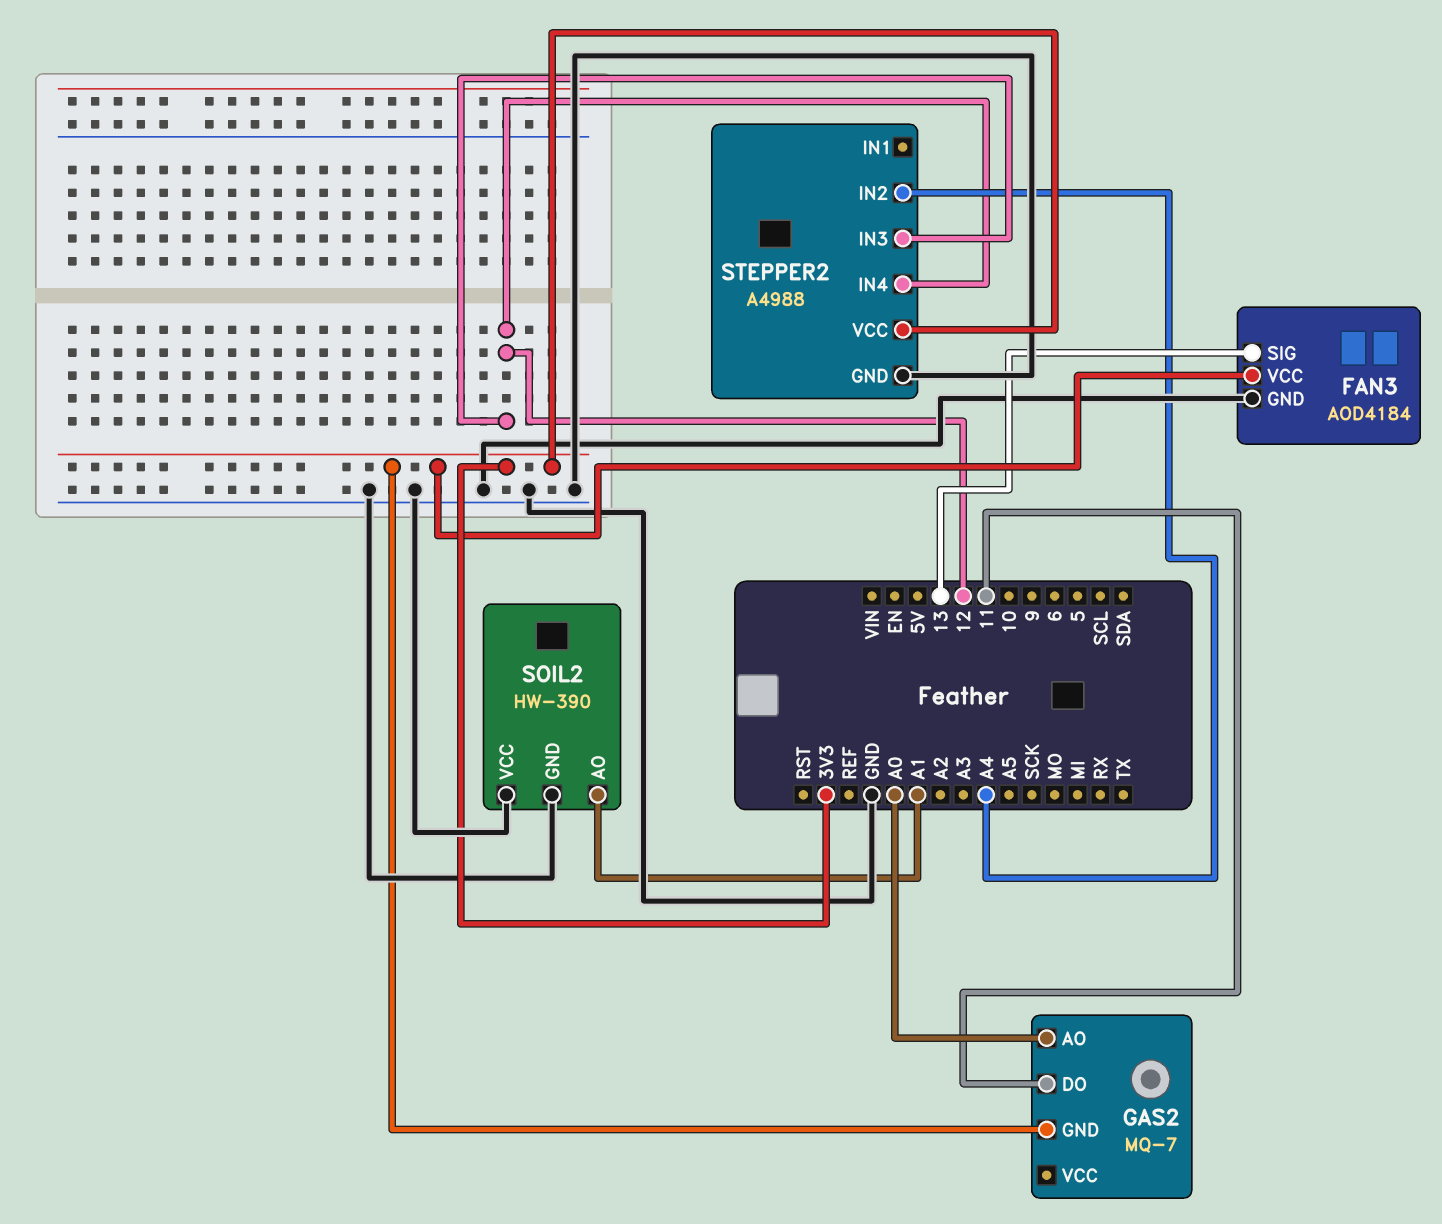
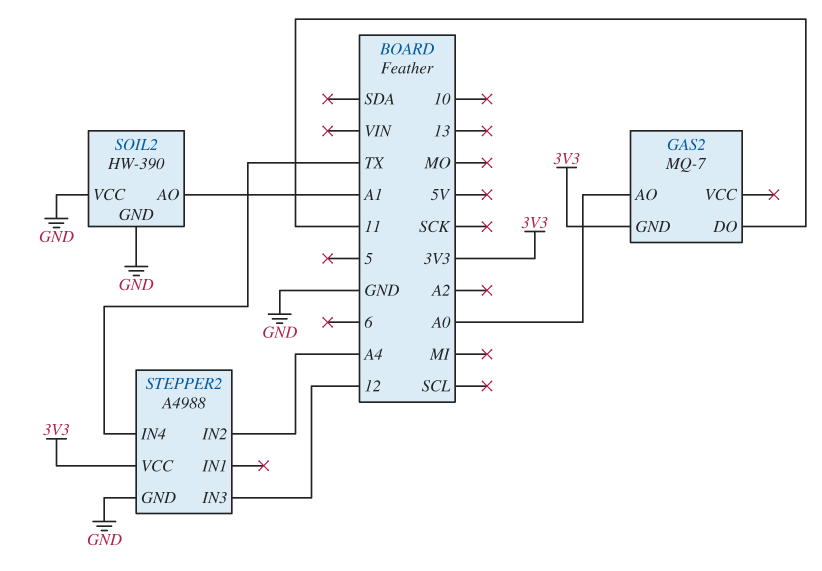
FAN3: AOD4184 -> none
FAN3 pin GND: GND -> none
FAN3 pin SIG: 13 -> none
FAN3 pin VCC: 3V3 -> none
STEPPER2 pin IN4: 12 -> TX

